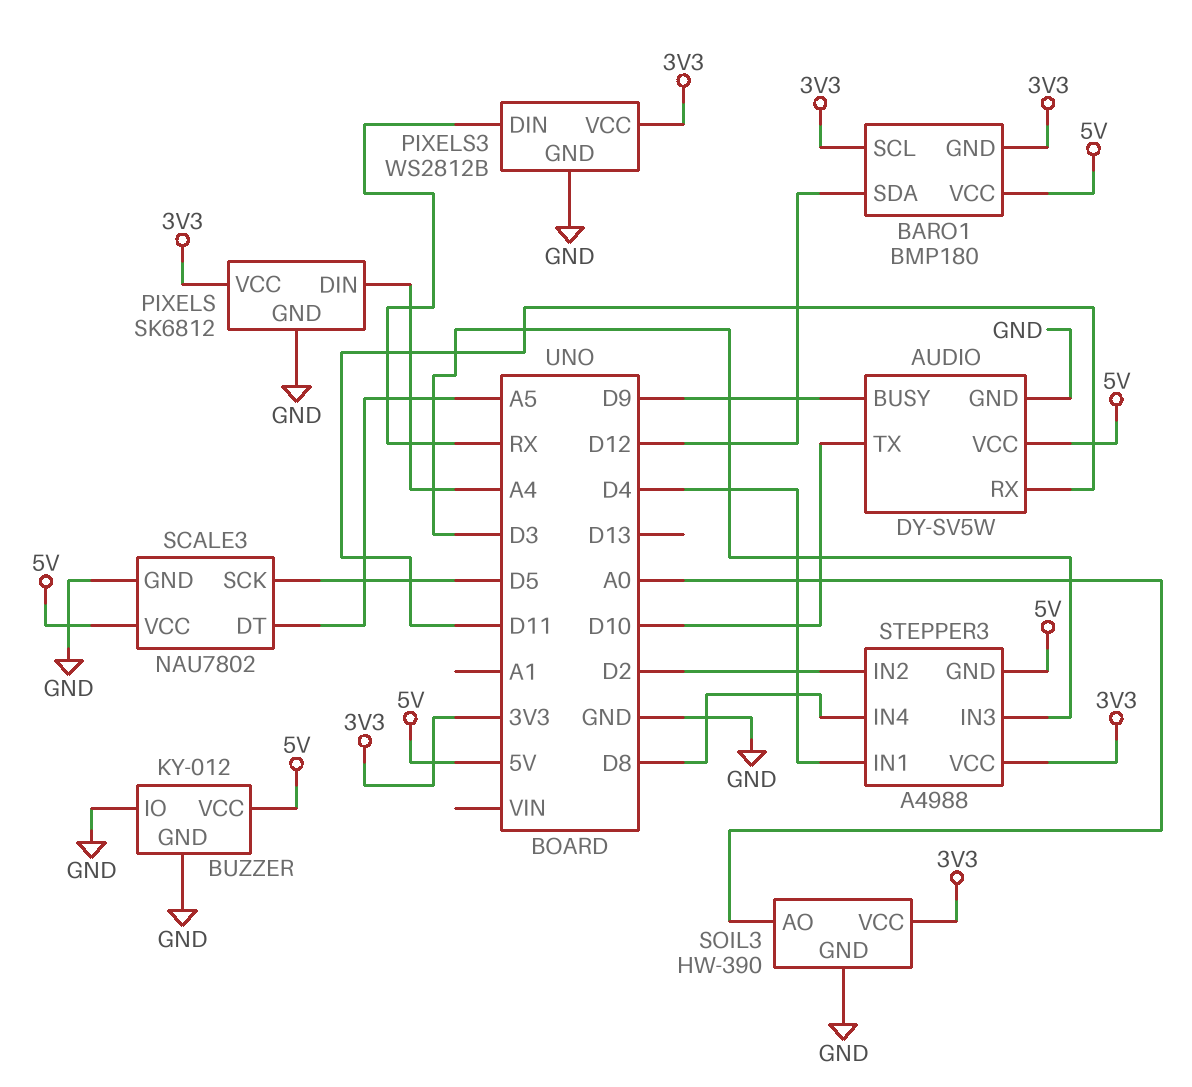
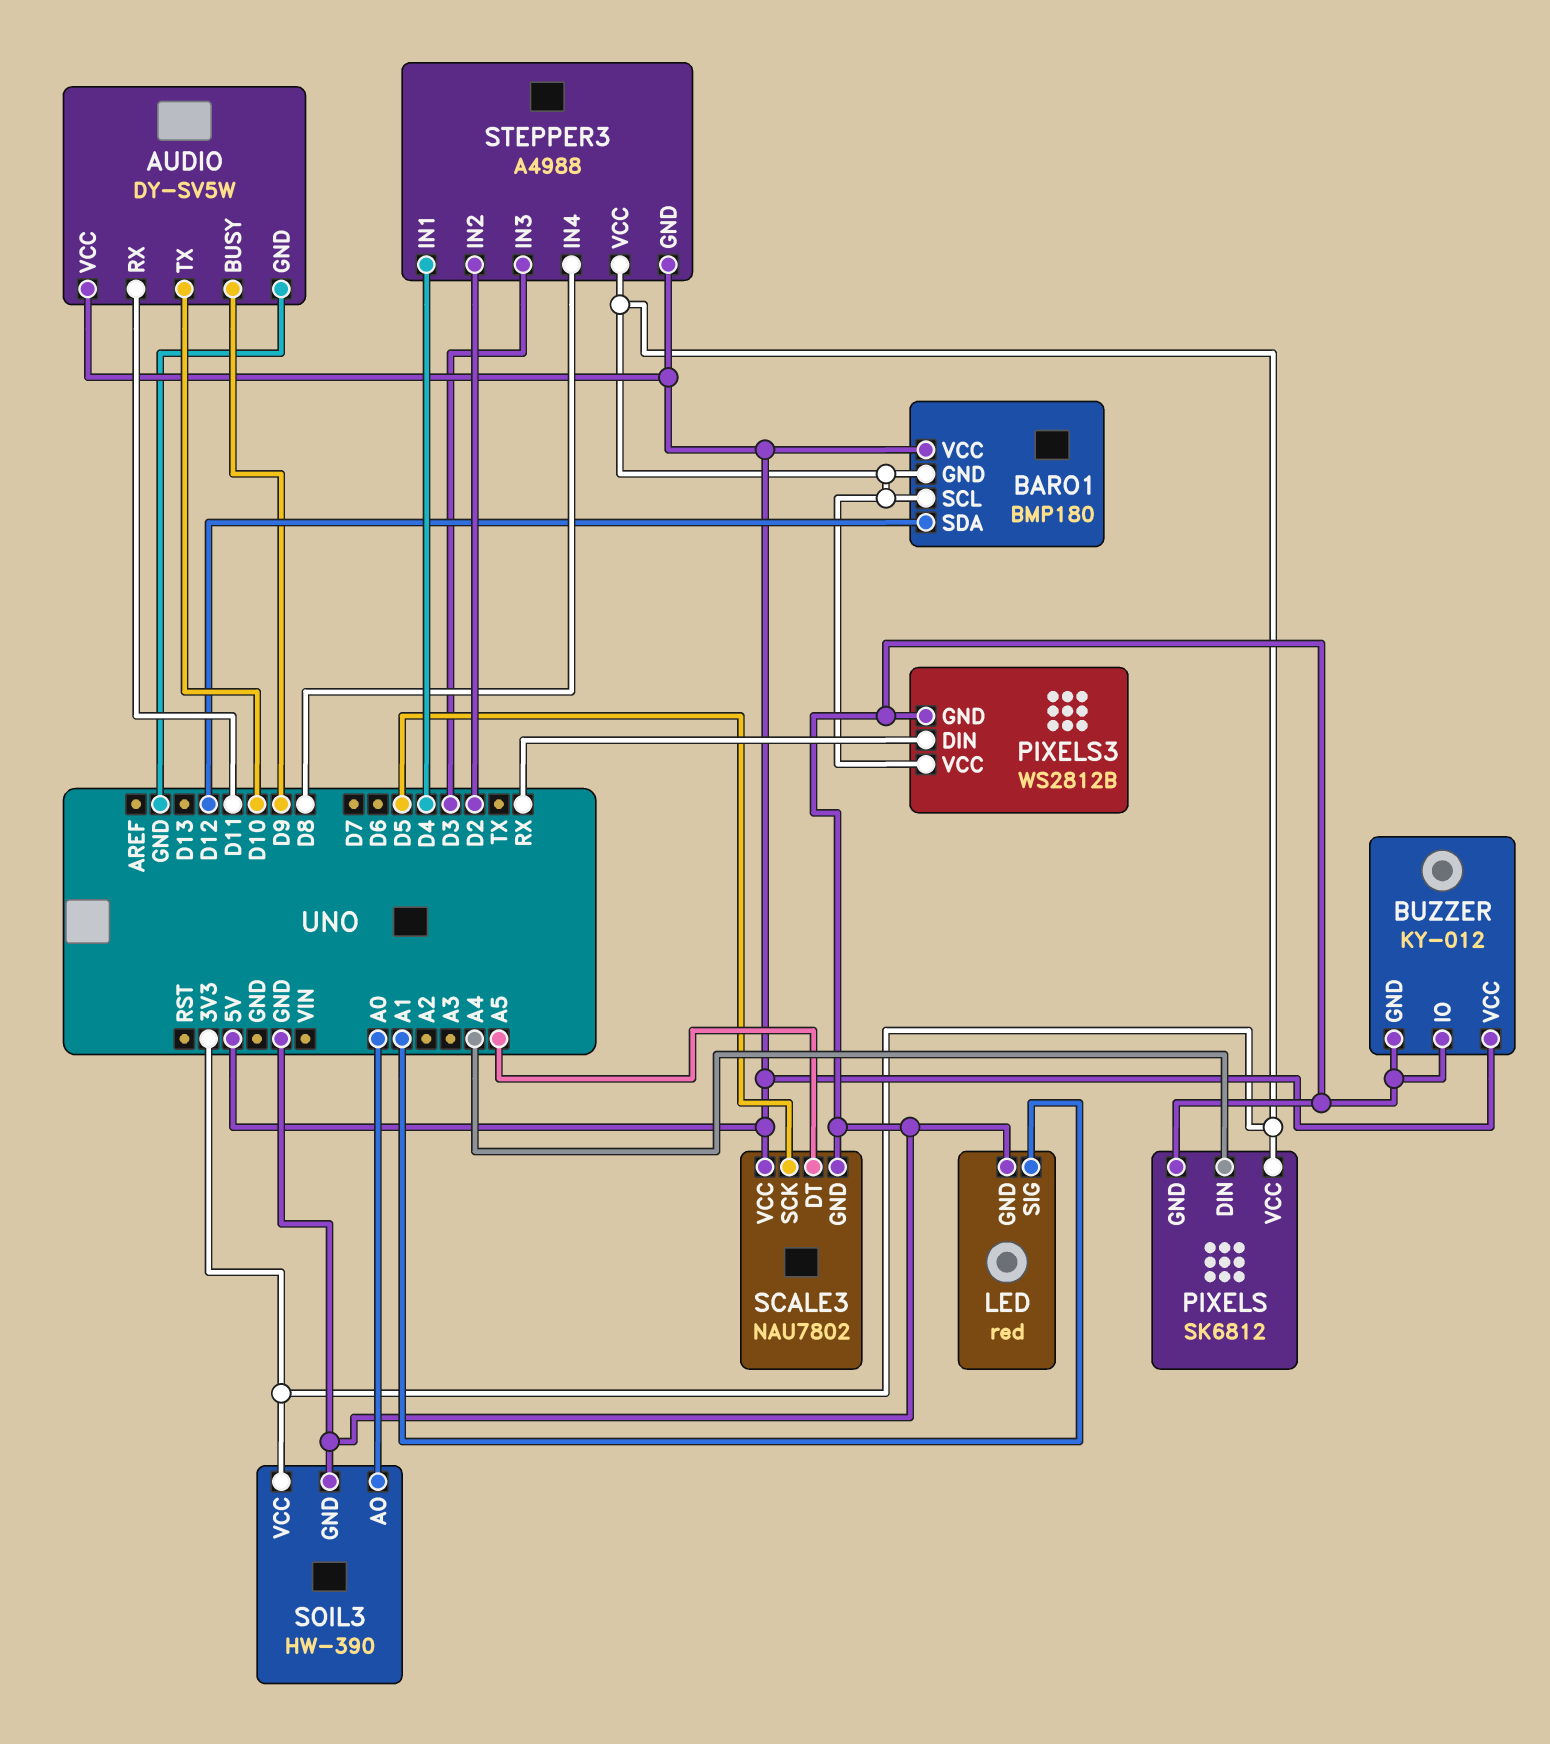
LED: none -> red
LED pin GND: none -> GND
LED pin SIG: none -> A1

